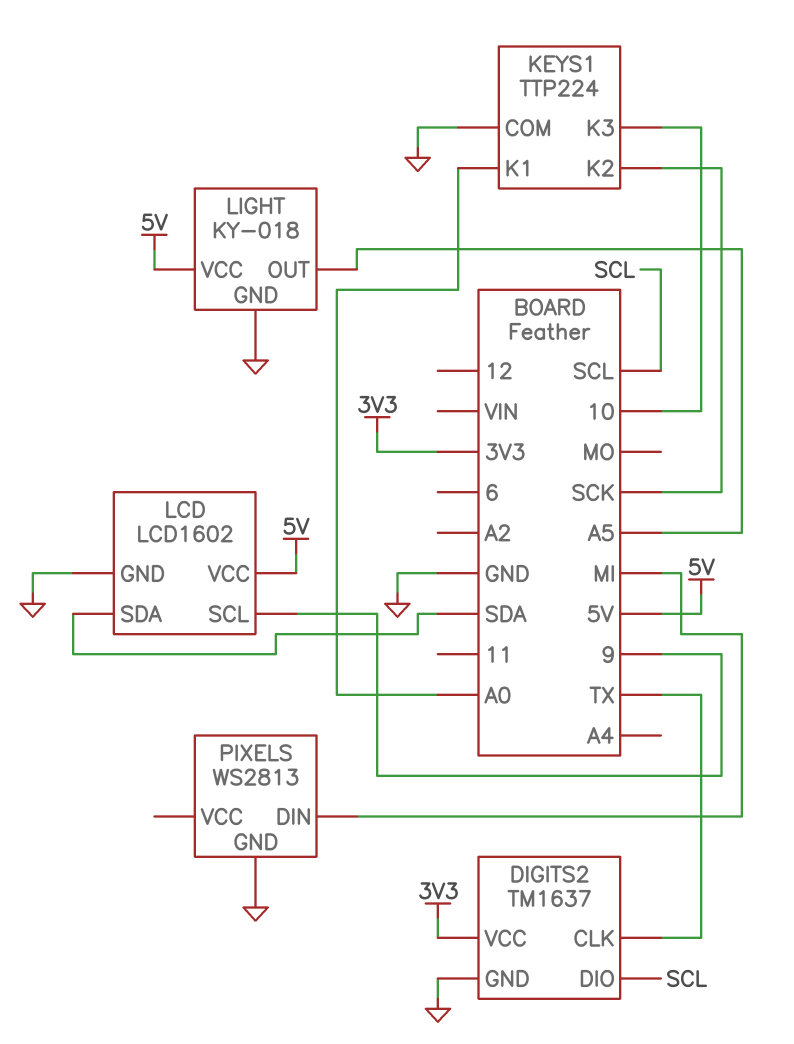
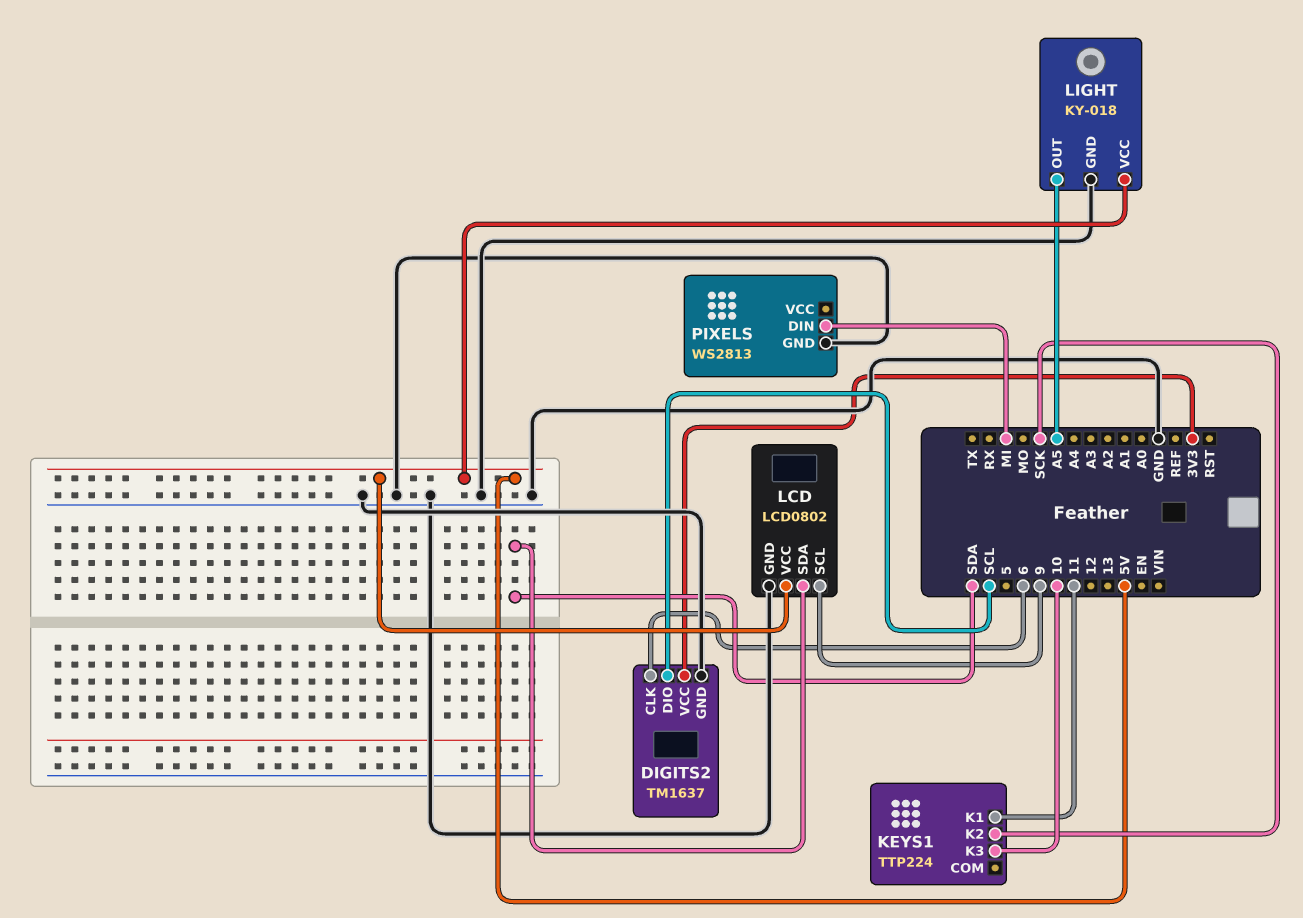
DIGITS2 pin CLK: TX -> 6
KEYS1 pin COM: GND -> none
KEYS1 pin K1: A0 -> 11
LCD: LCD1602 -> LCD0802

